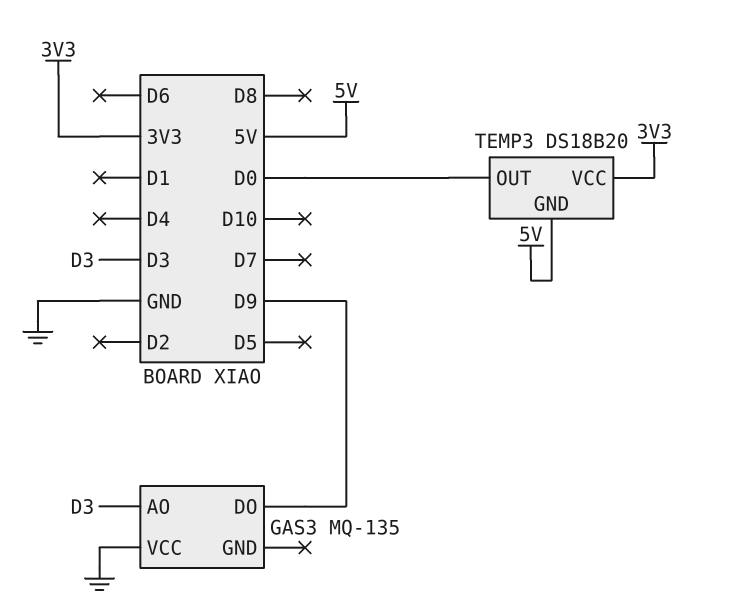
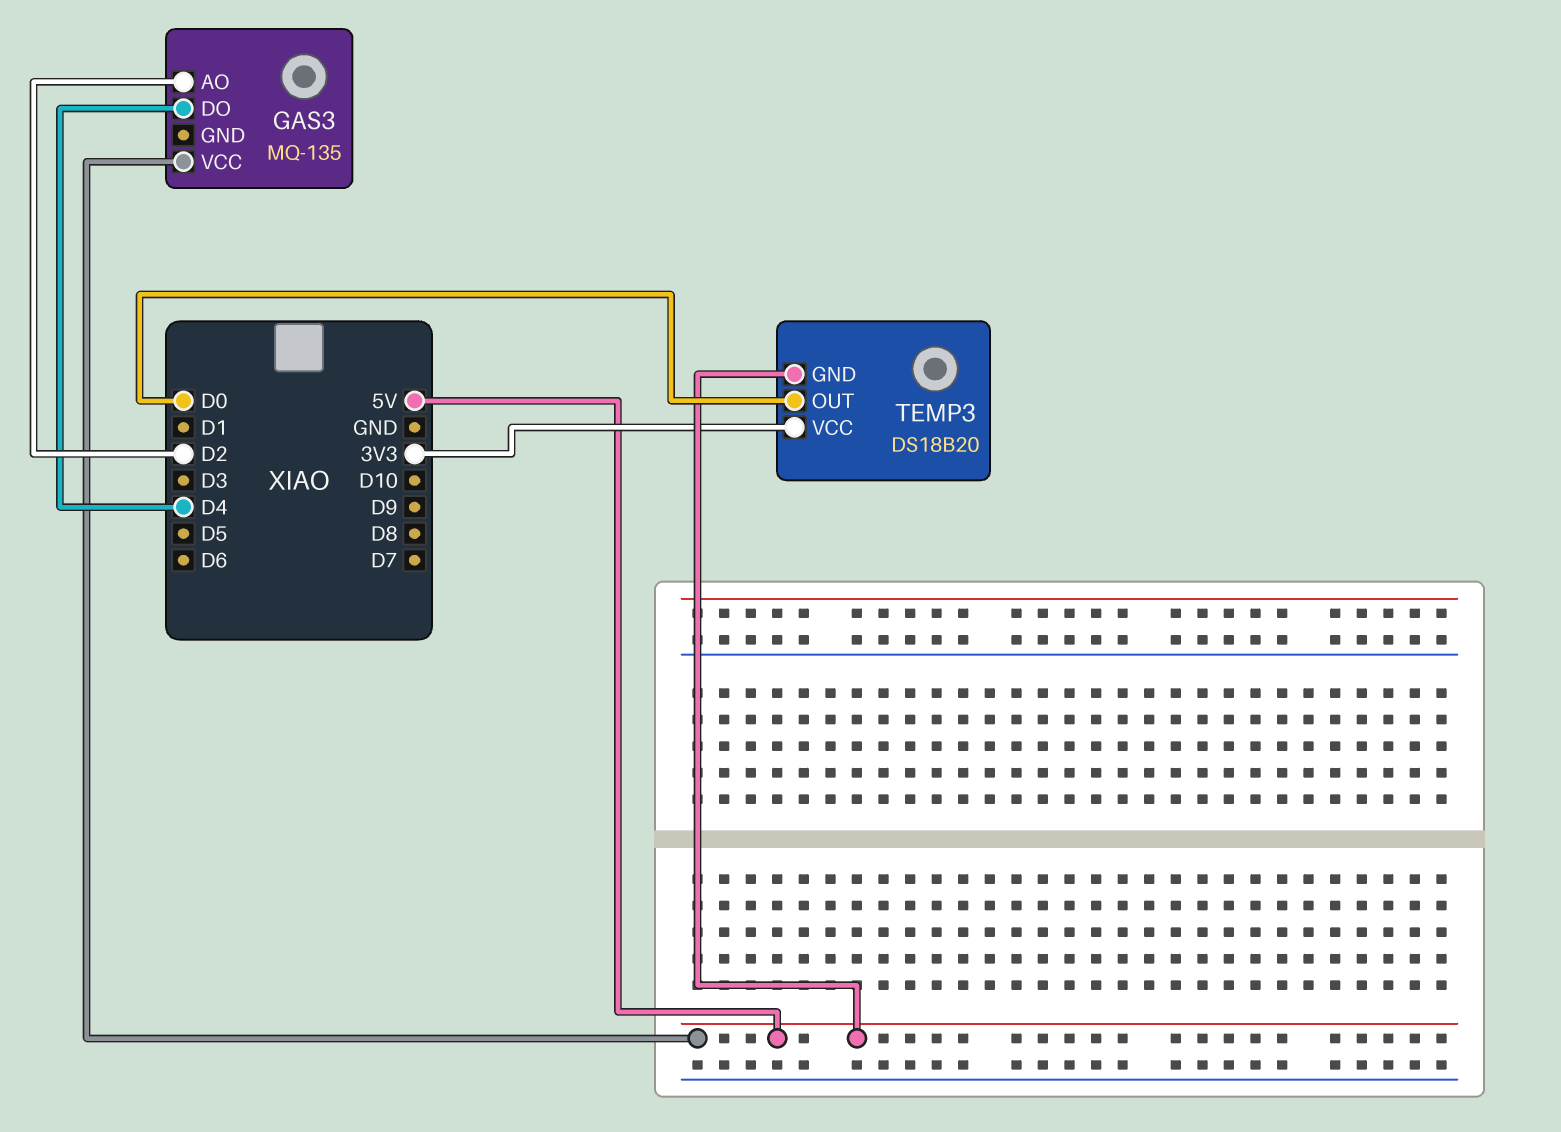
GAS3 pin AO: D3 -> D2
GAS3 pin DO: D9 -> D4
GAS3 pin VCC: GND -> 5V

